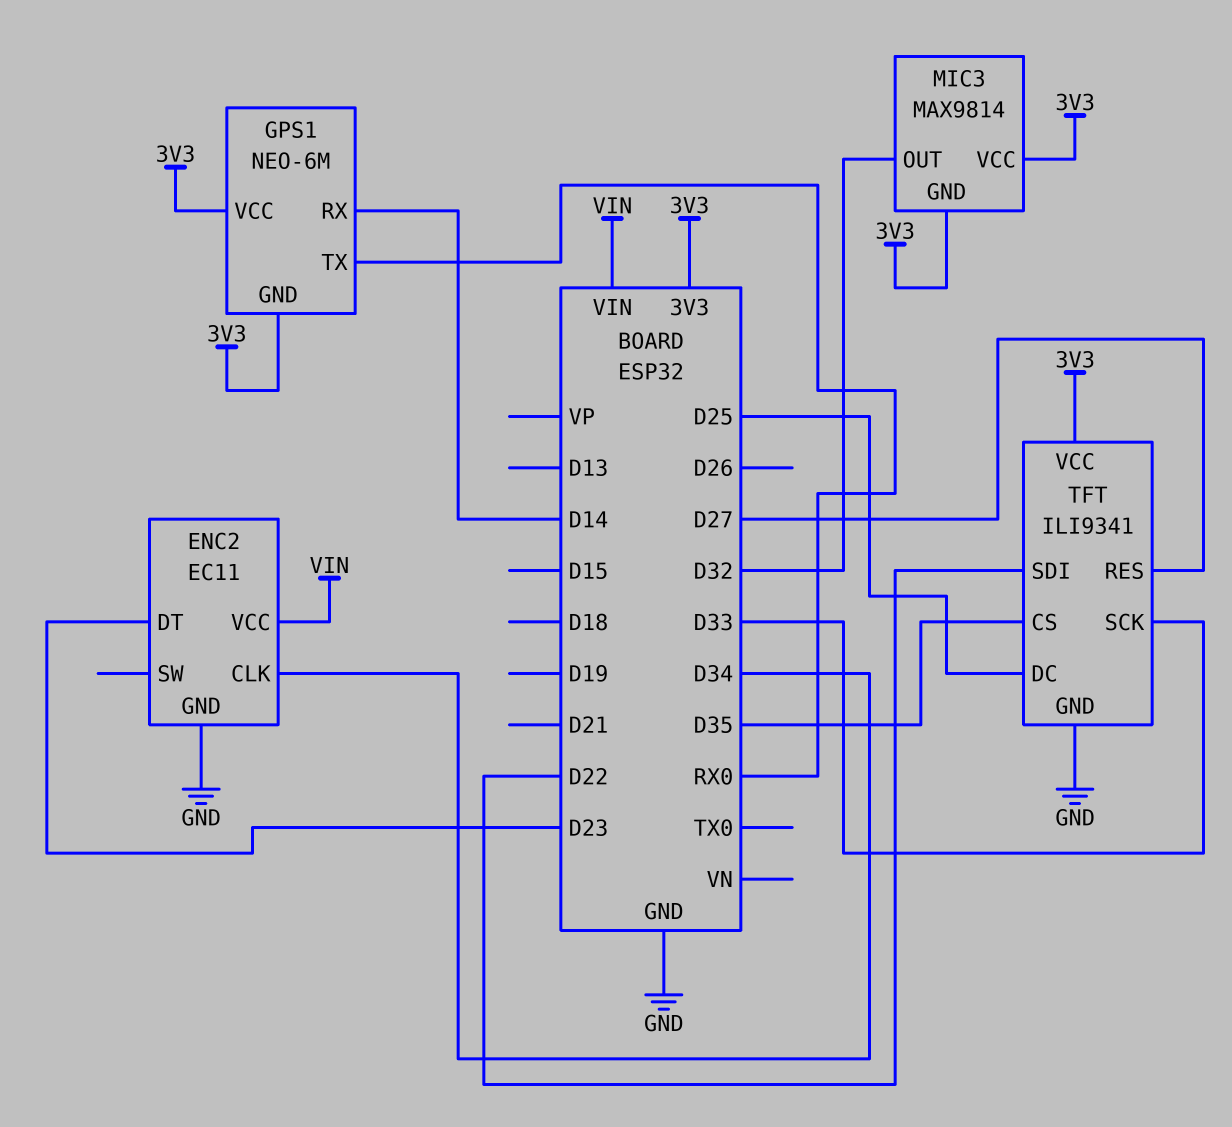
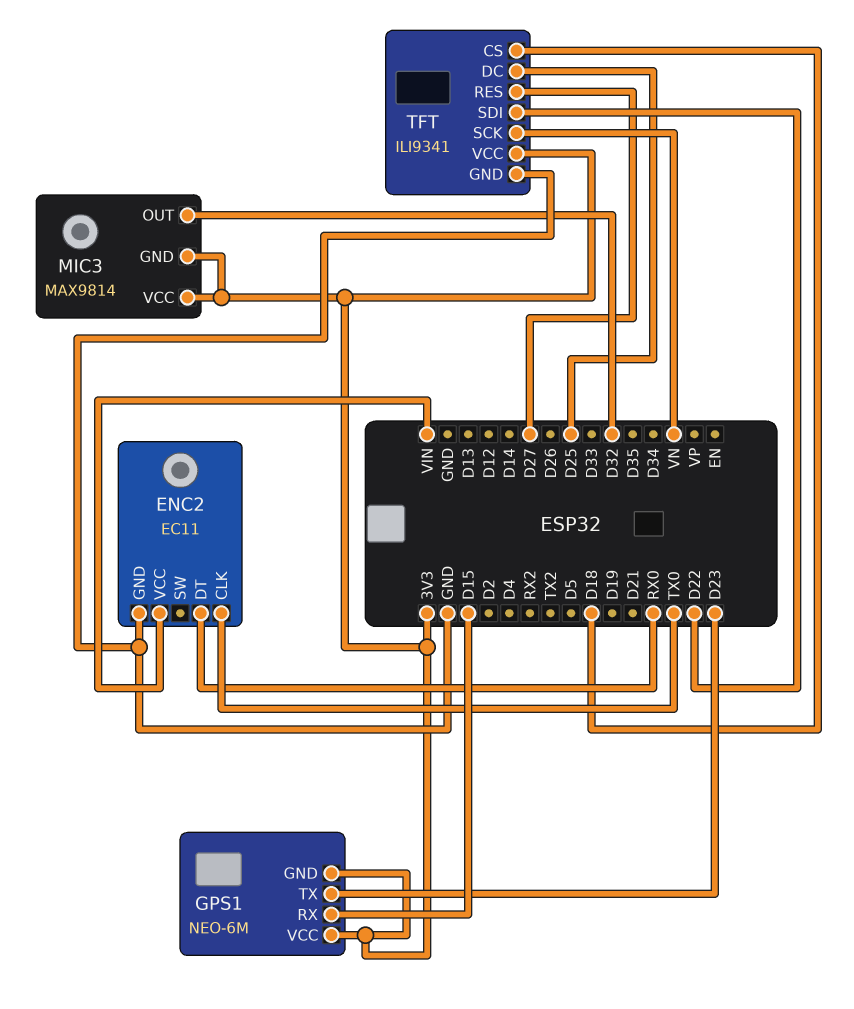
ENC2 pin CLK: D34 -> TX0
ENC2 pin DT: D23 -> RX0
GPS1 pin RX: D14 -> D15
GPS1 pin TX: RX0 -> D23
TFT pin CS: D35 -> D18
TFT pin SCK: D33 -> VN

